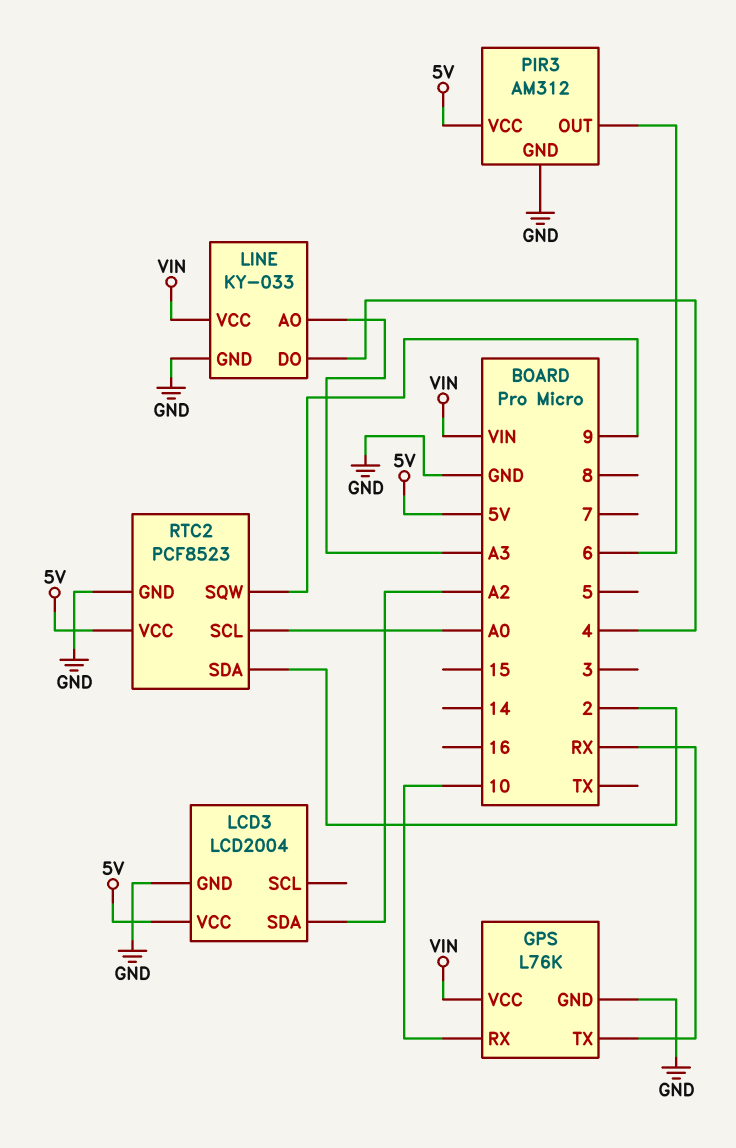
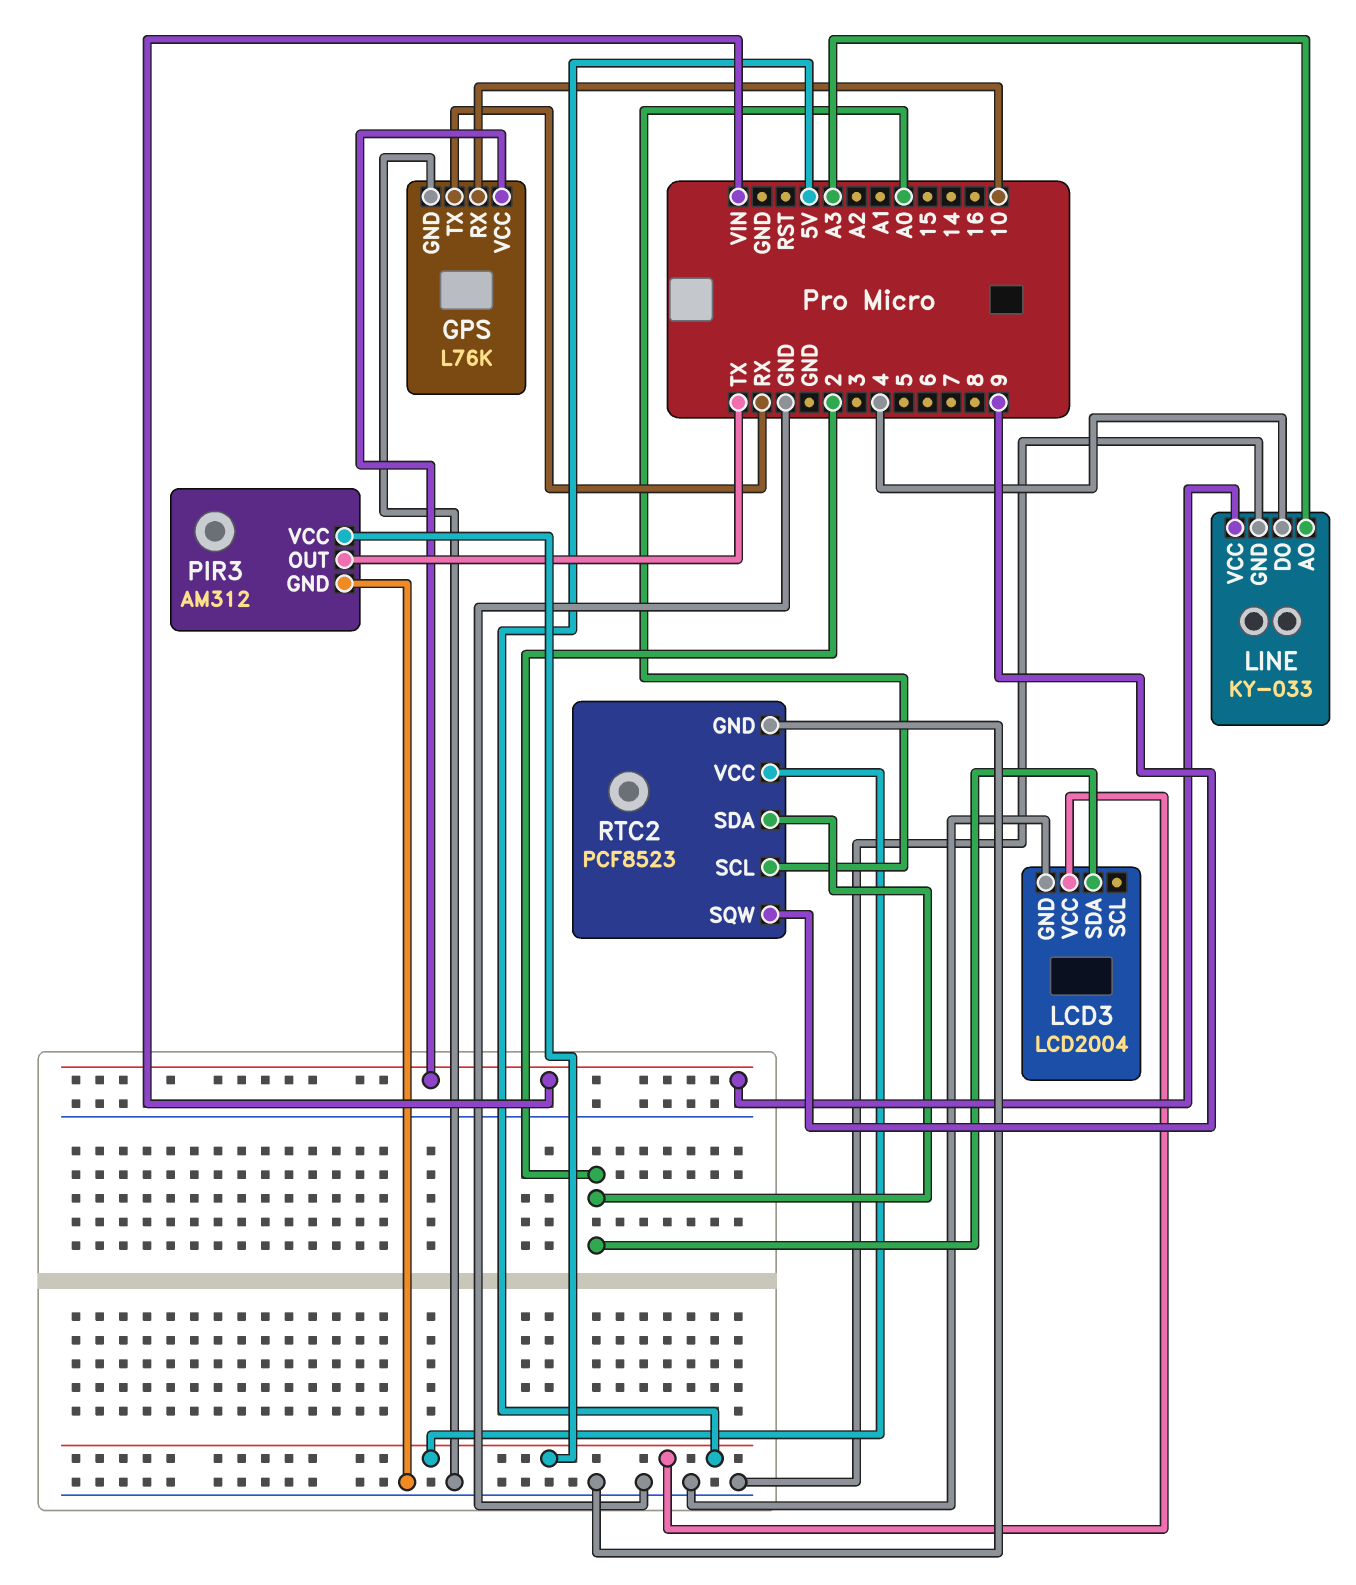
LCD3 pin SDA: A2 -> 2
PIR3 pin OUT: 6 -> TX

